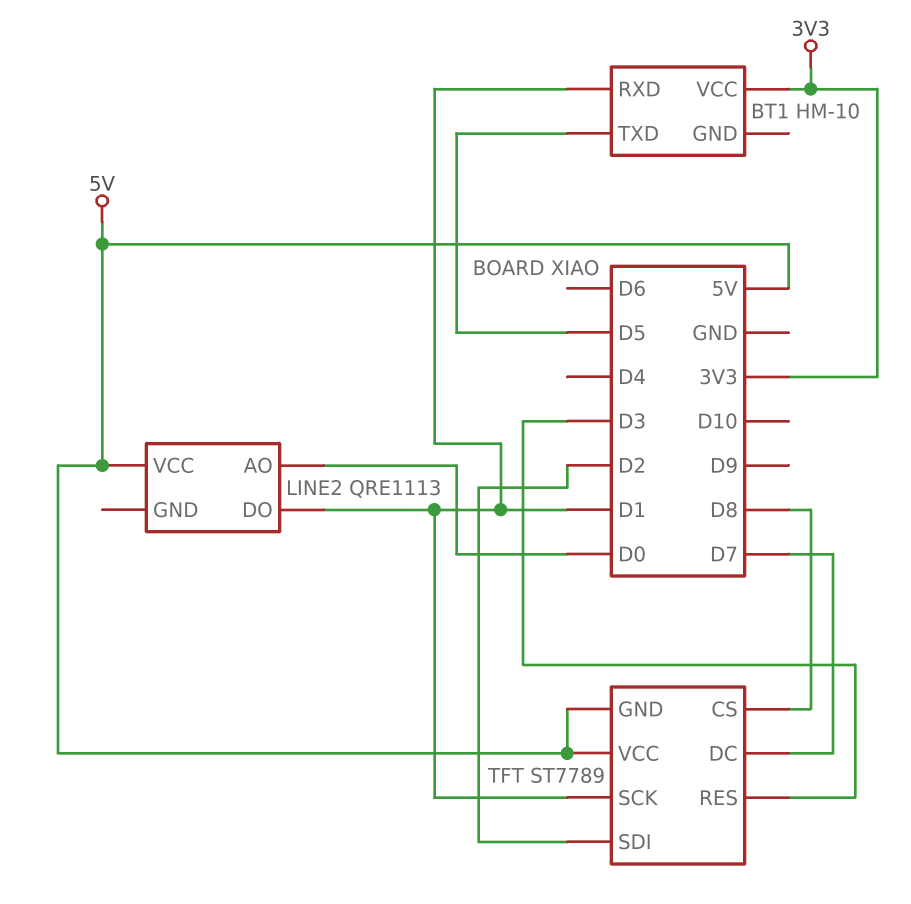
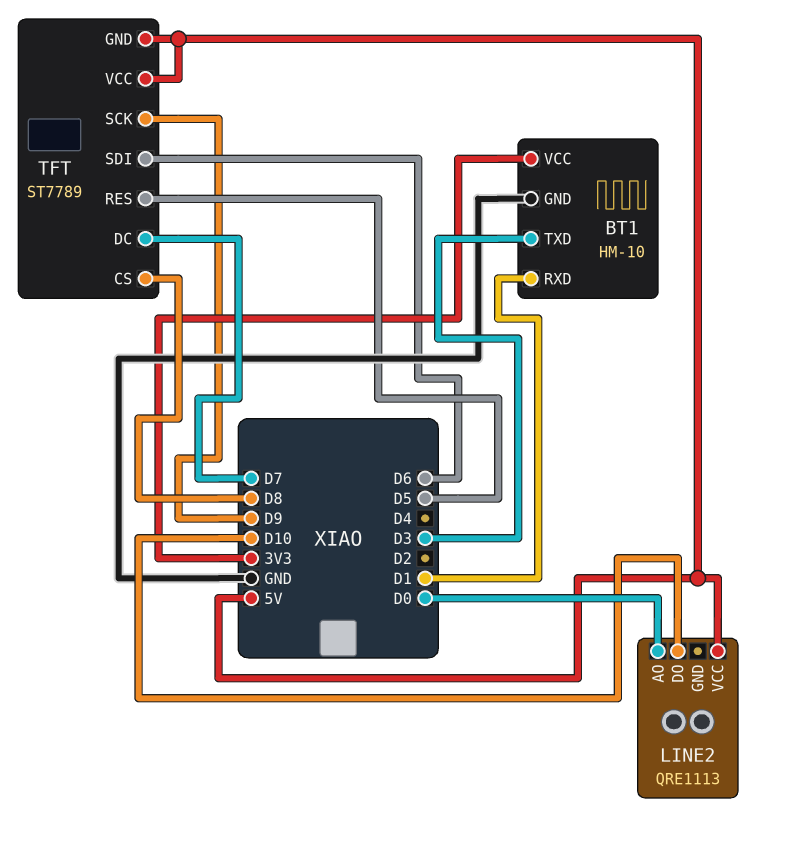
BT1 pin GND: none -> GND
BT1 pin TXD: D5 -> D3
LINE2 pin DO: D1 -> D10
TFT pin RES: D3 -> D5
TFT pin SCK: D1 -> D9
TFT pin SDI: D2 -> D6

